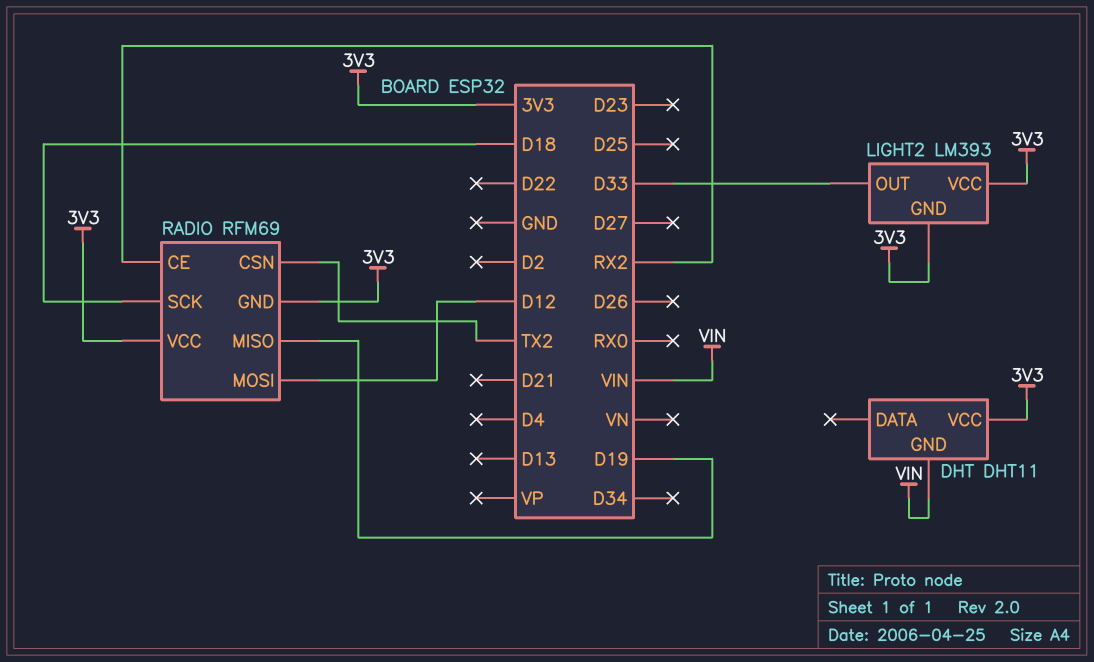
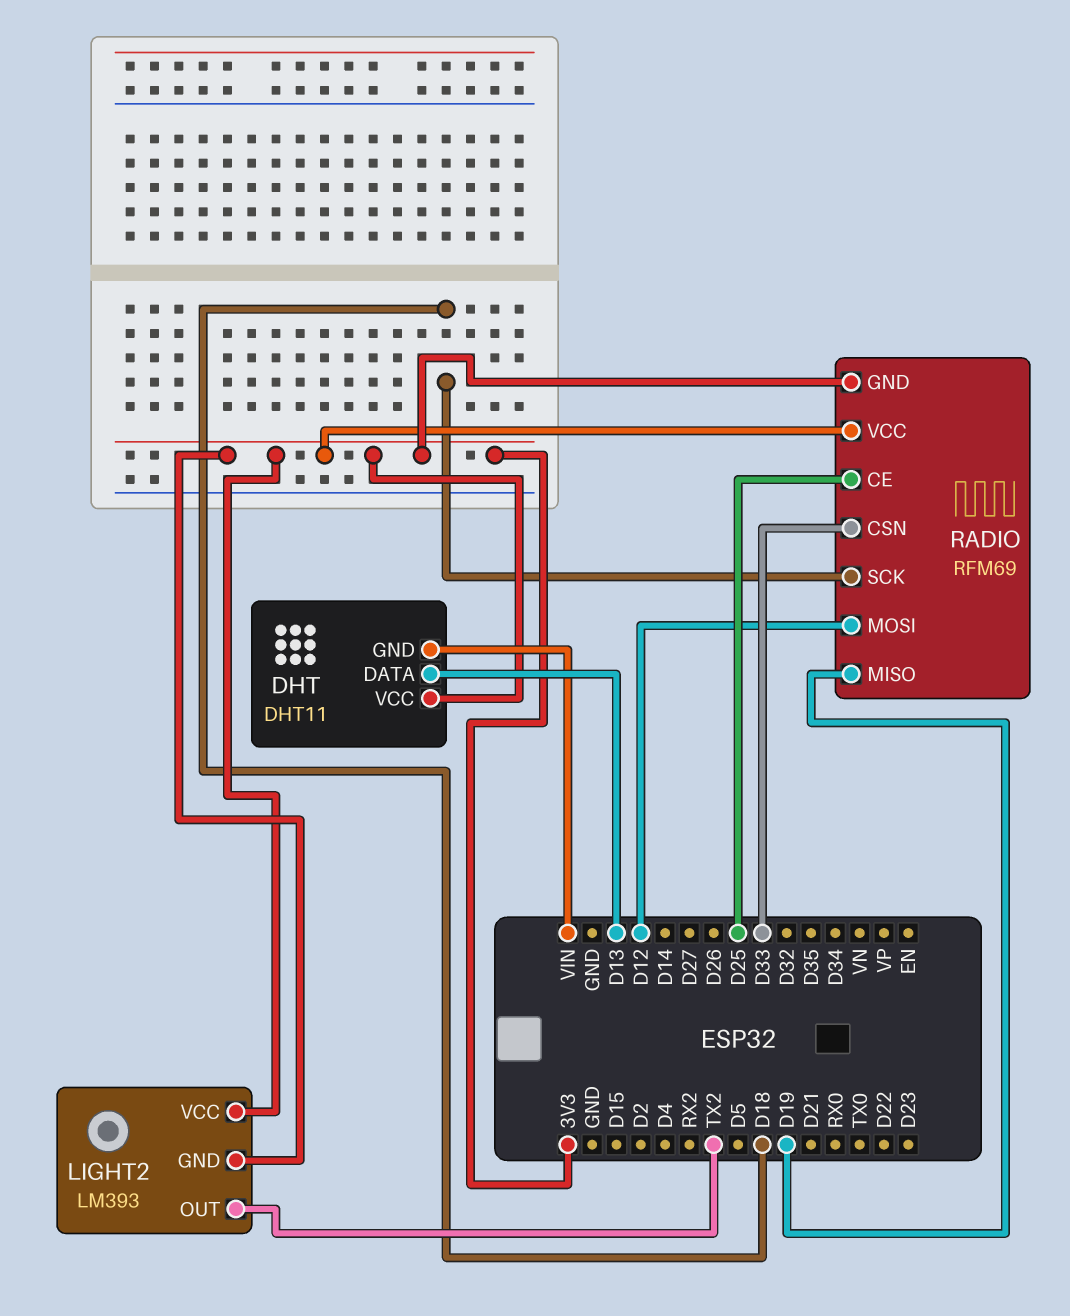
DHT pin DATA: none -> D13
LIGHT2 pin OUT: D33 -> TX2
RADIO pin CE: RX2 -> D25
RADIO pin CSN: TX2 -> D33

